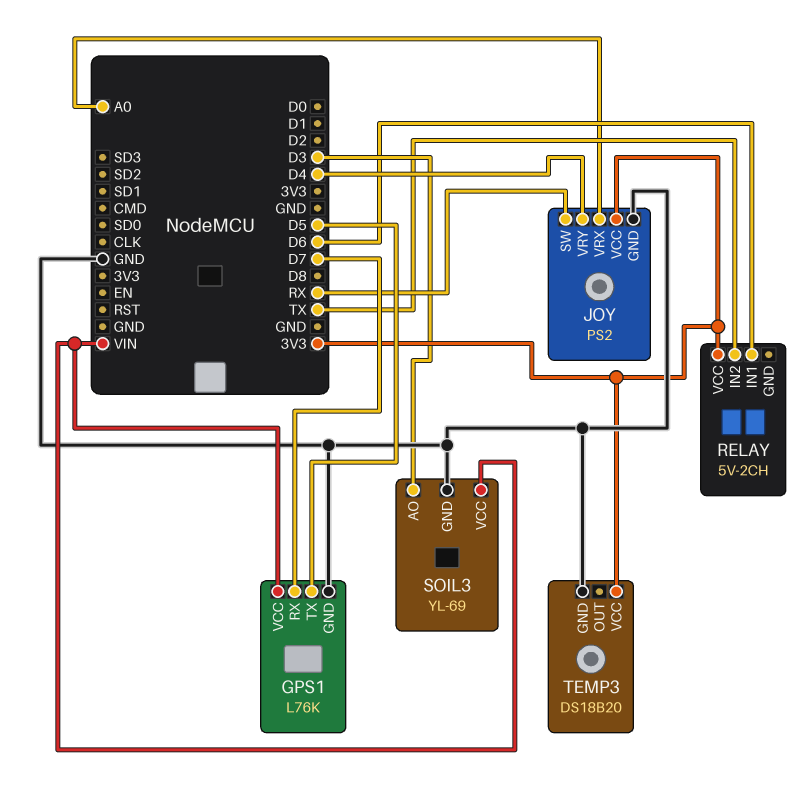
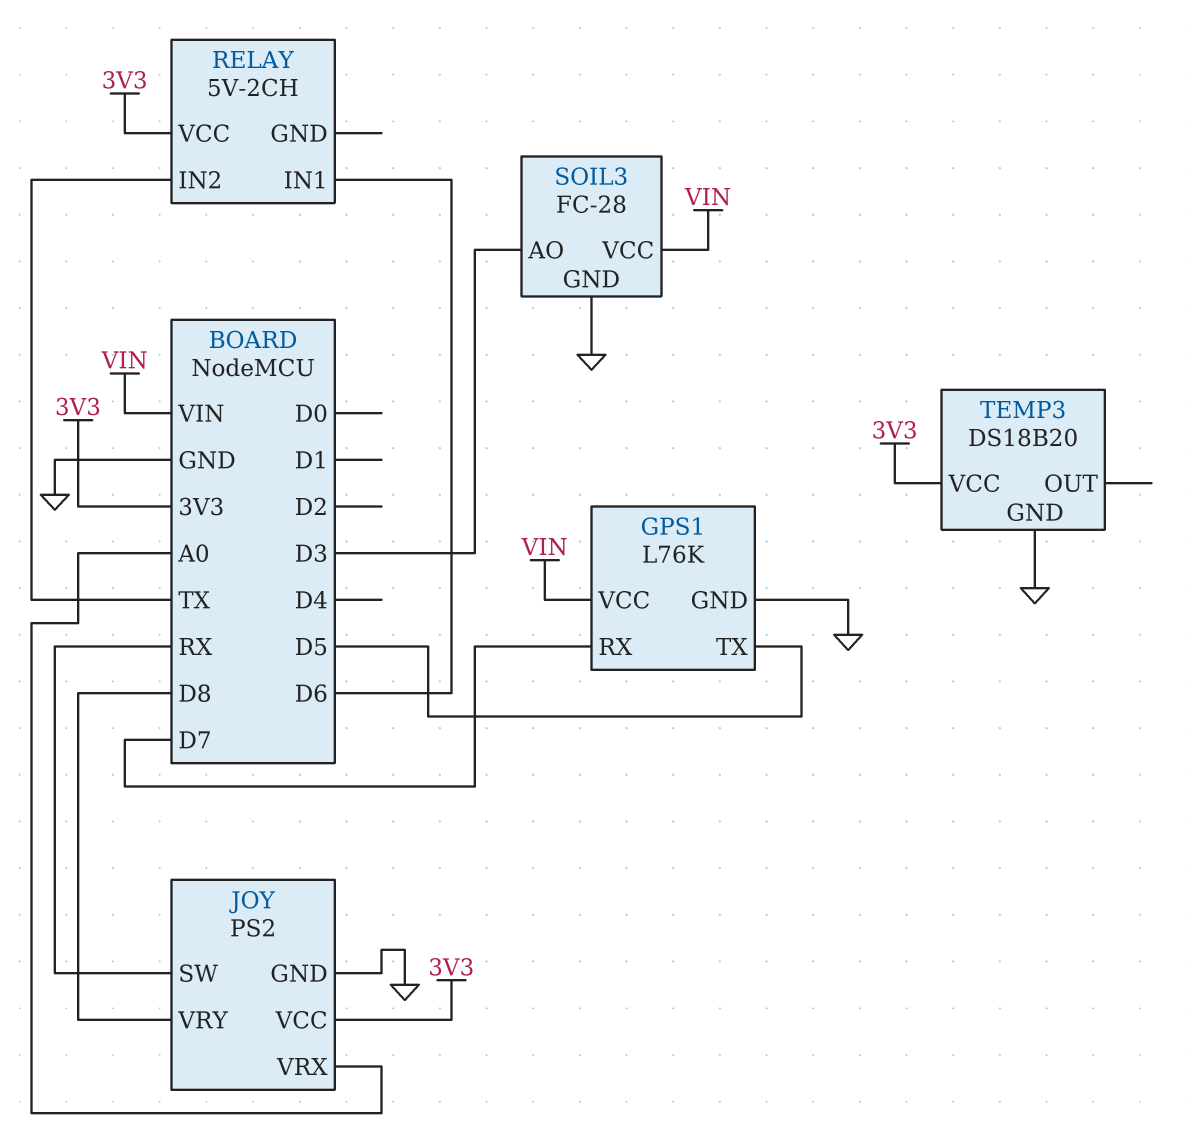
JOY pin VRY: D4 -> D8
SOIL3: YL-69 -> FC-28

